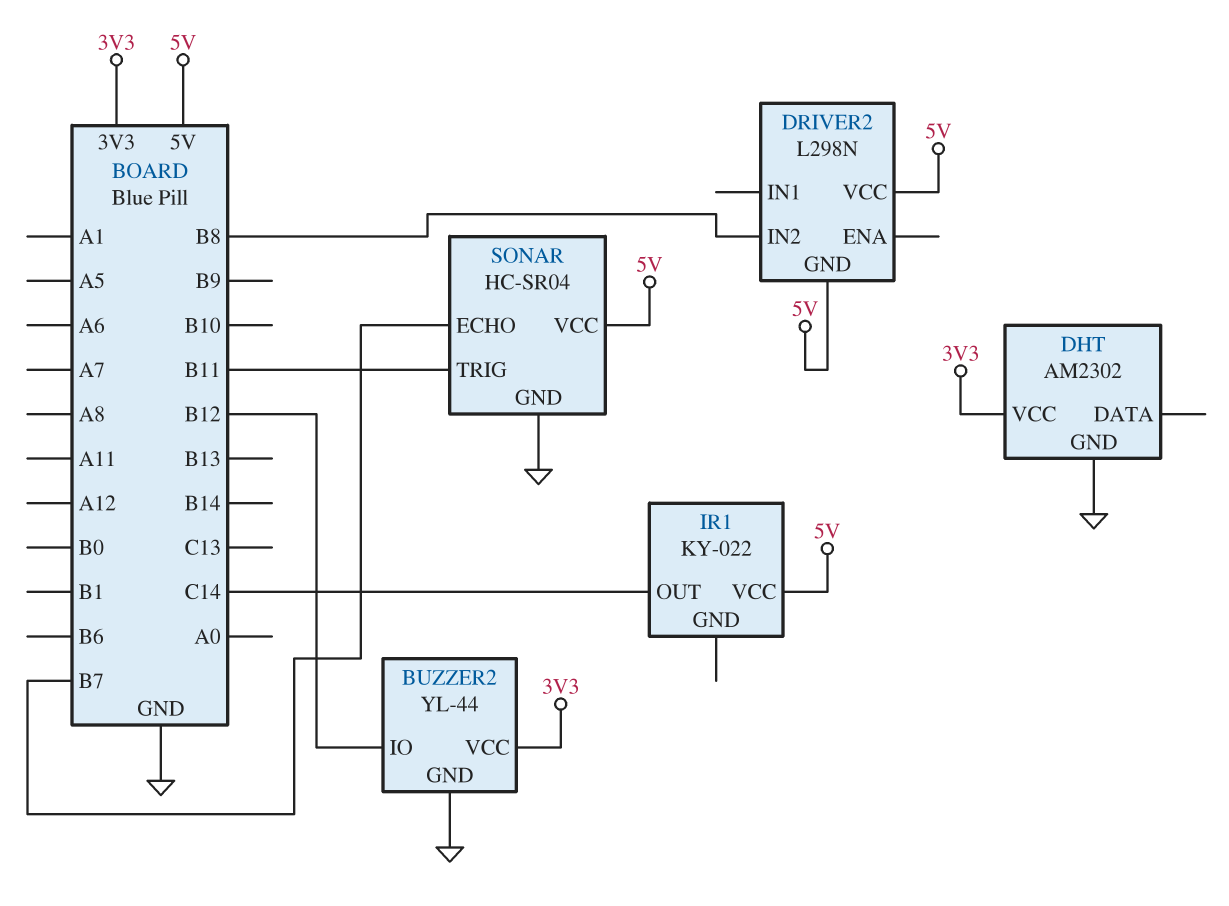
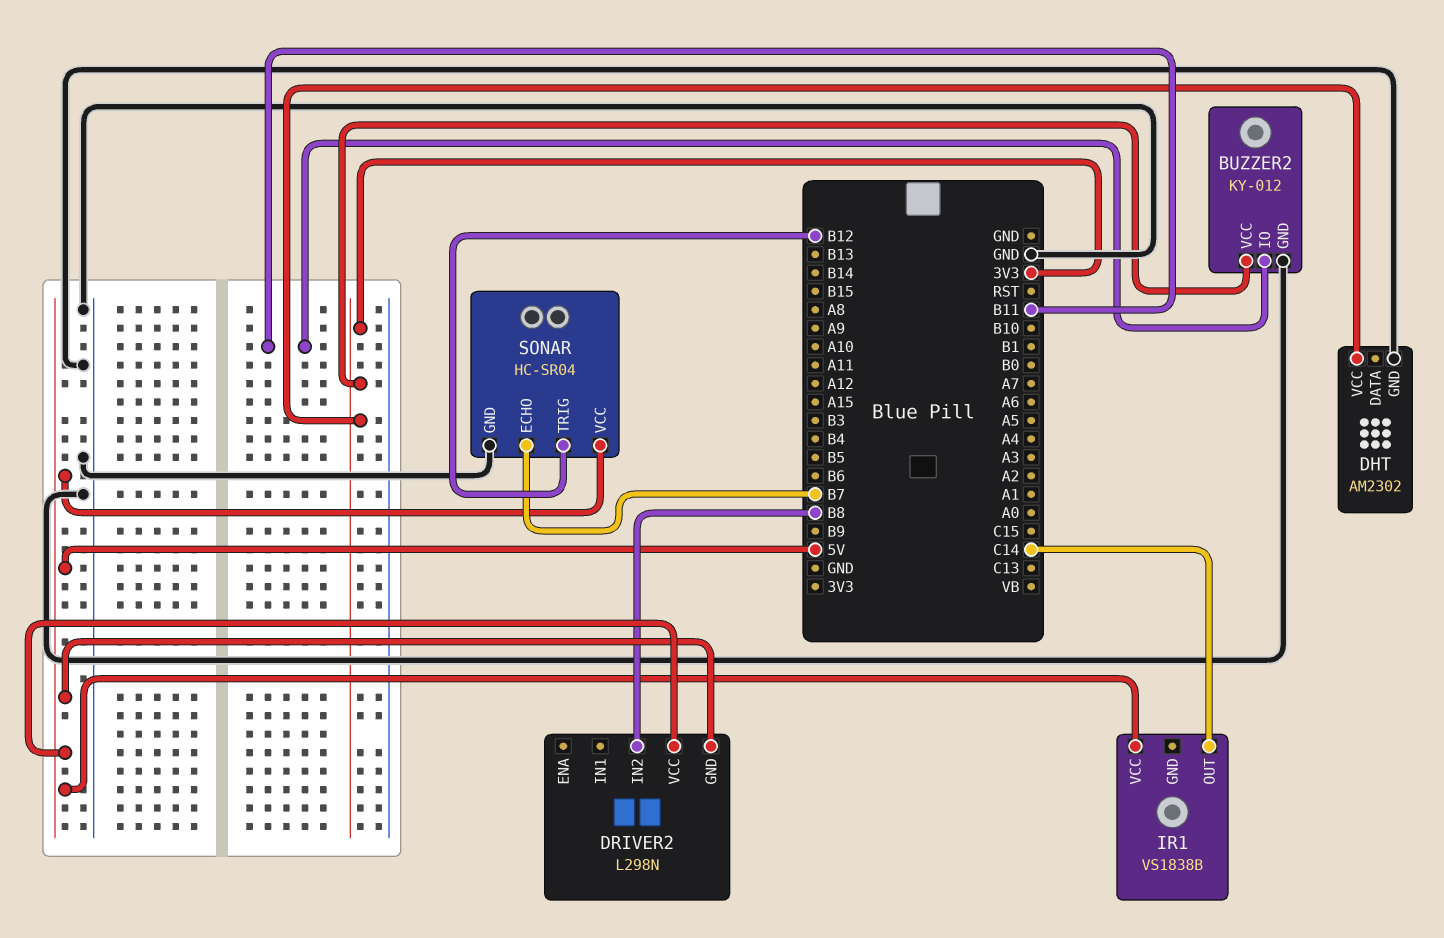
BUZZER2: YL-44 -> KY-012
BUZZER2 pin IO: B12 -> B11
IR1: KY-022 -> VS1838B
SONAR pin TRIG: B11 -> B12

